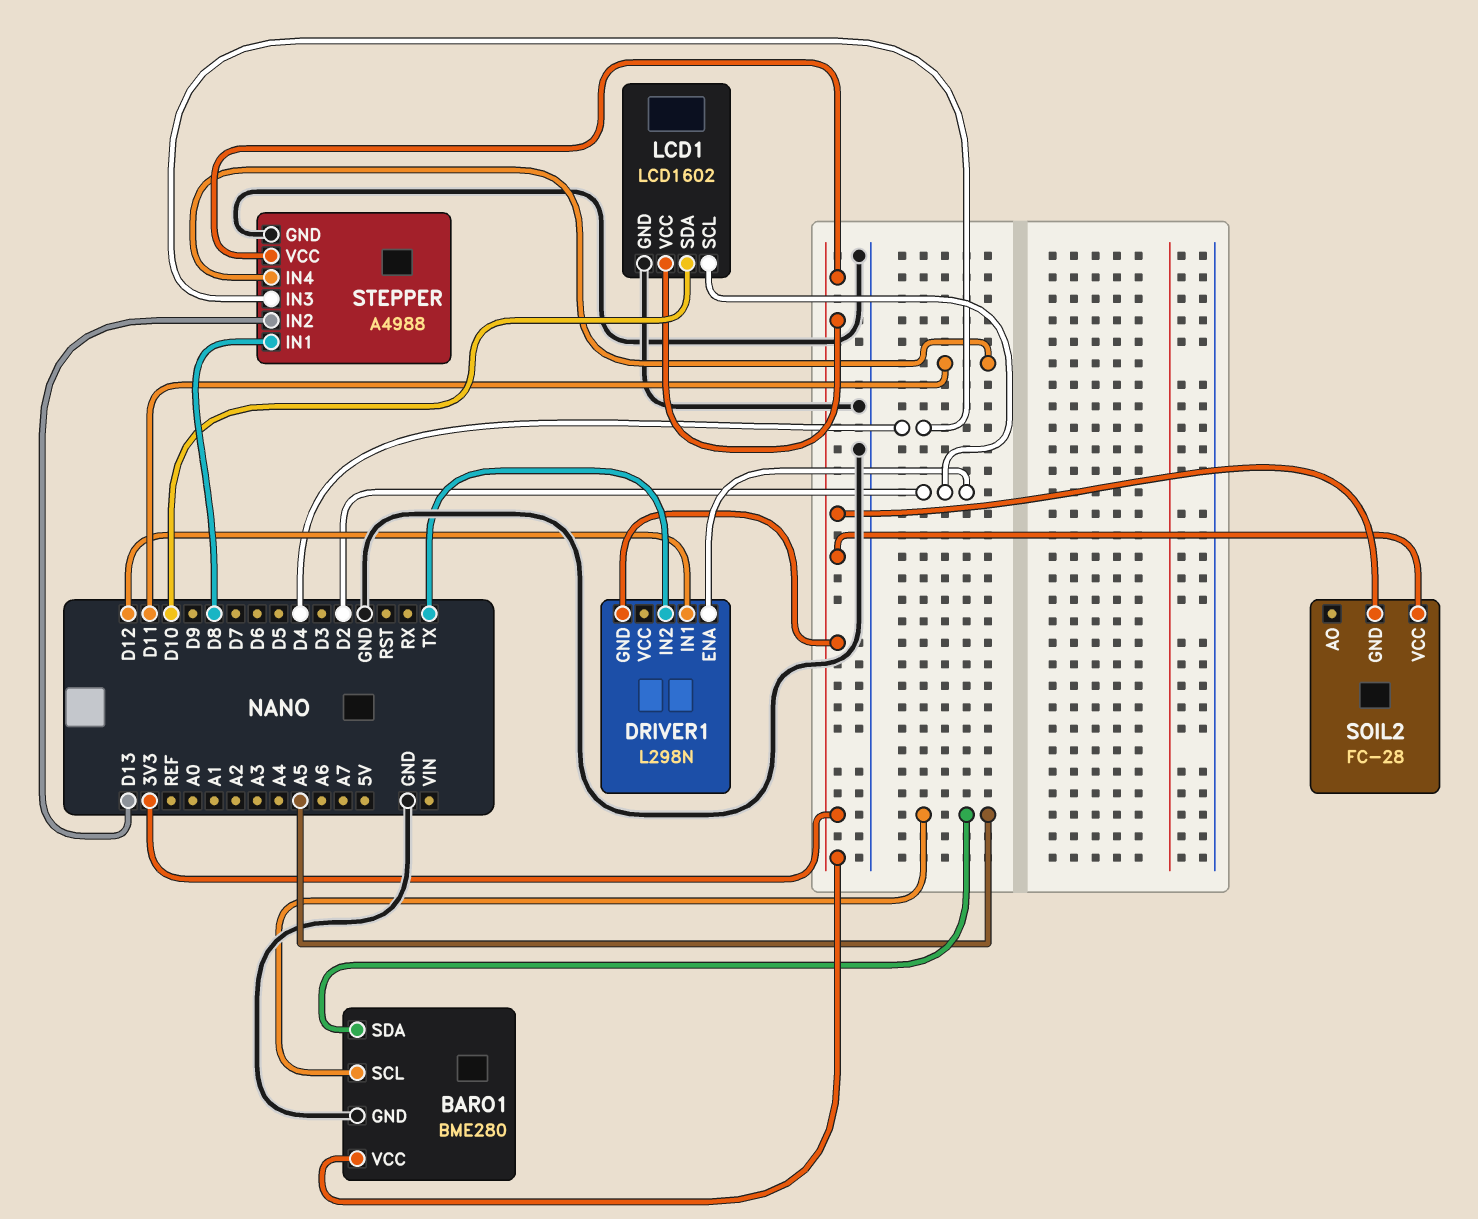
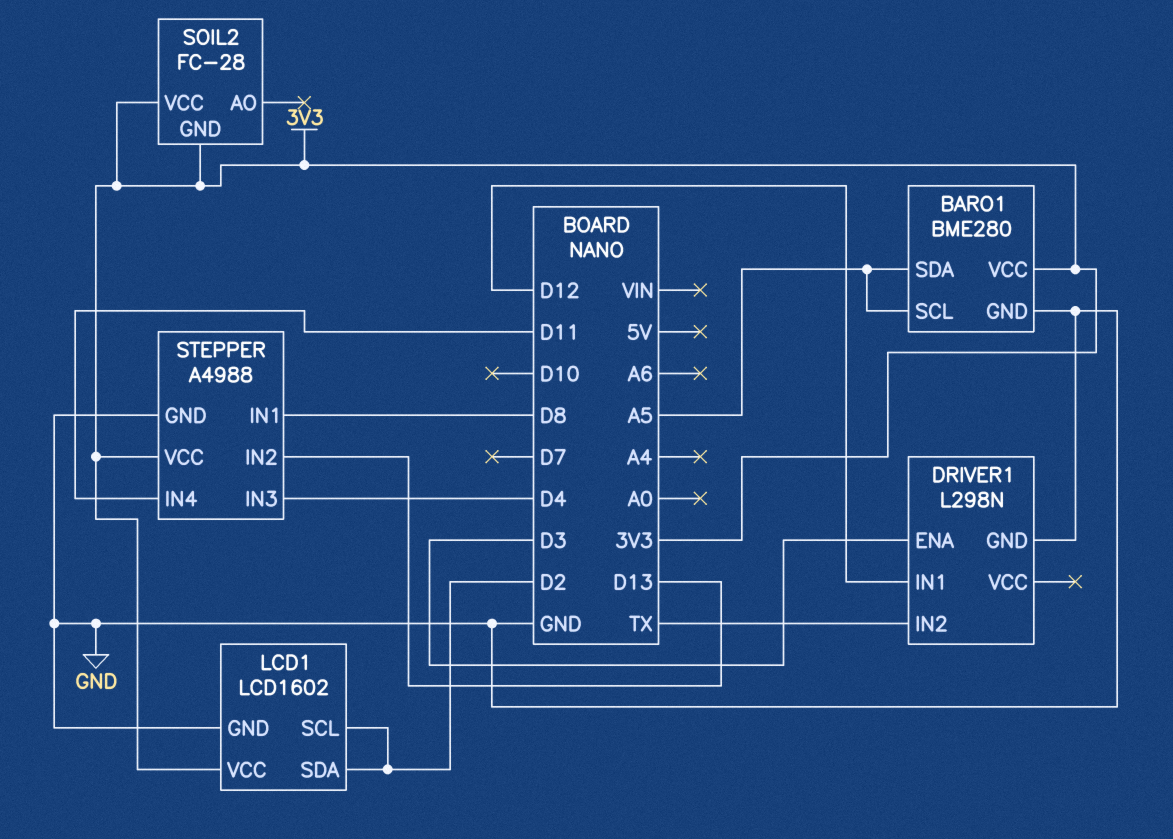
DRIVER1 pin ENA: D2 -> D3
DRIVER1 pin GND: 3V3 -> GND
LCD1 pin SDA: D10 -> D2

